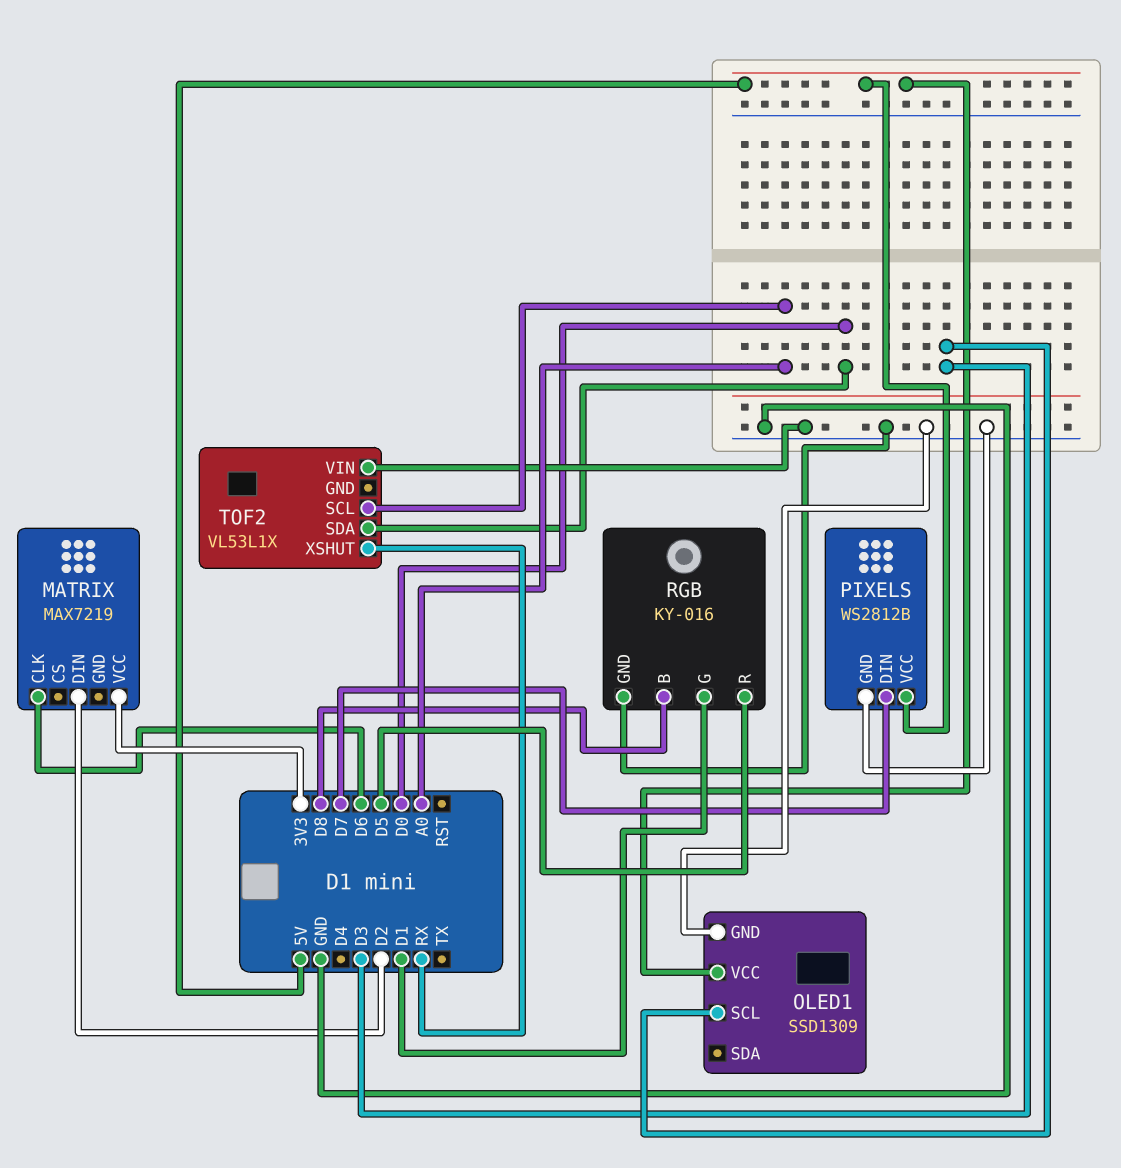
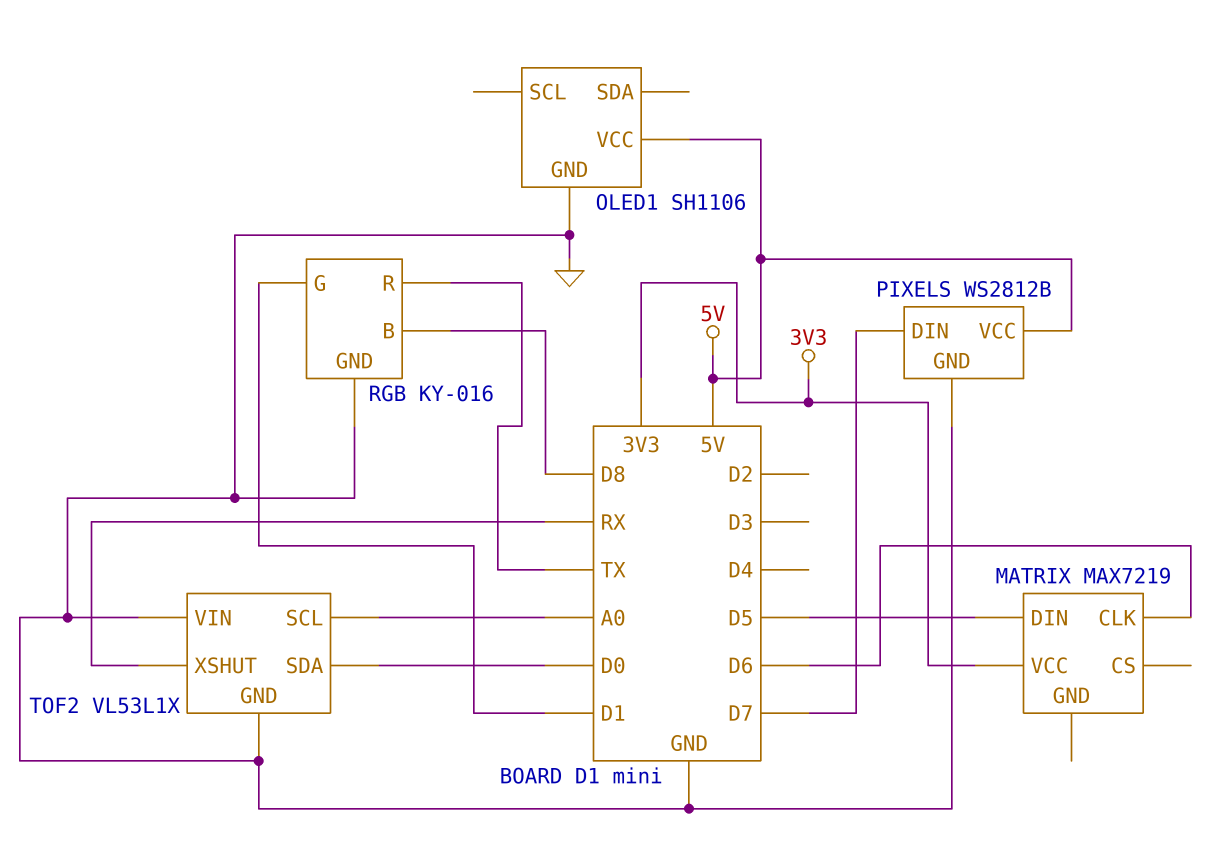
MATRIX pin DIN: D2 -> D5
OLED1: SSD1309 -> SH1106
OLED1 pin SCL: D3 -> none
RGB pin R: D5 -> TX
TOF2 pin GND: none -> GND

